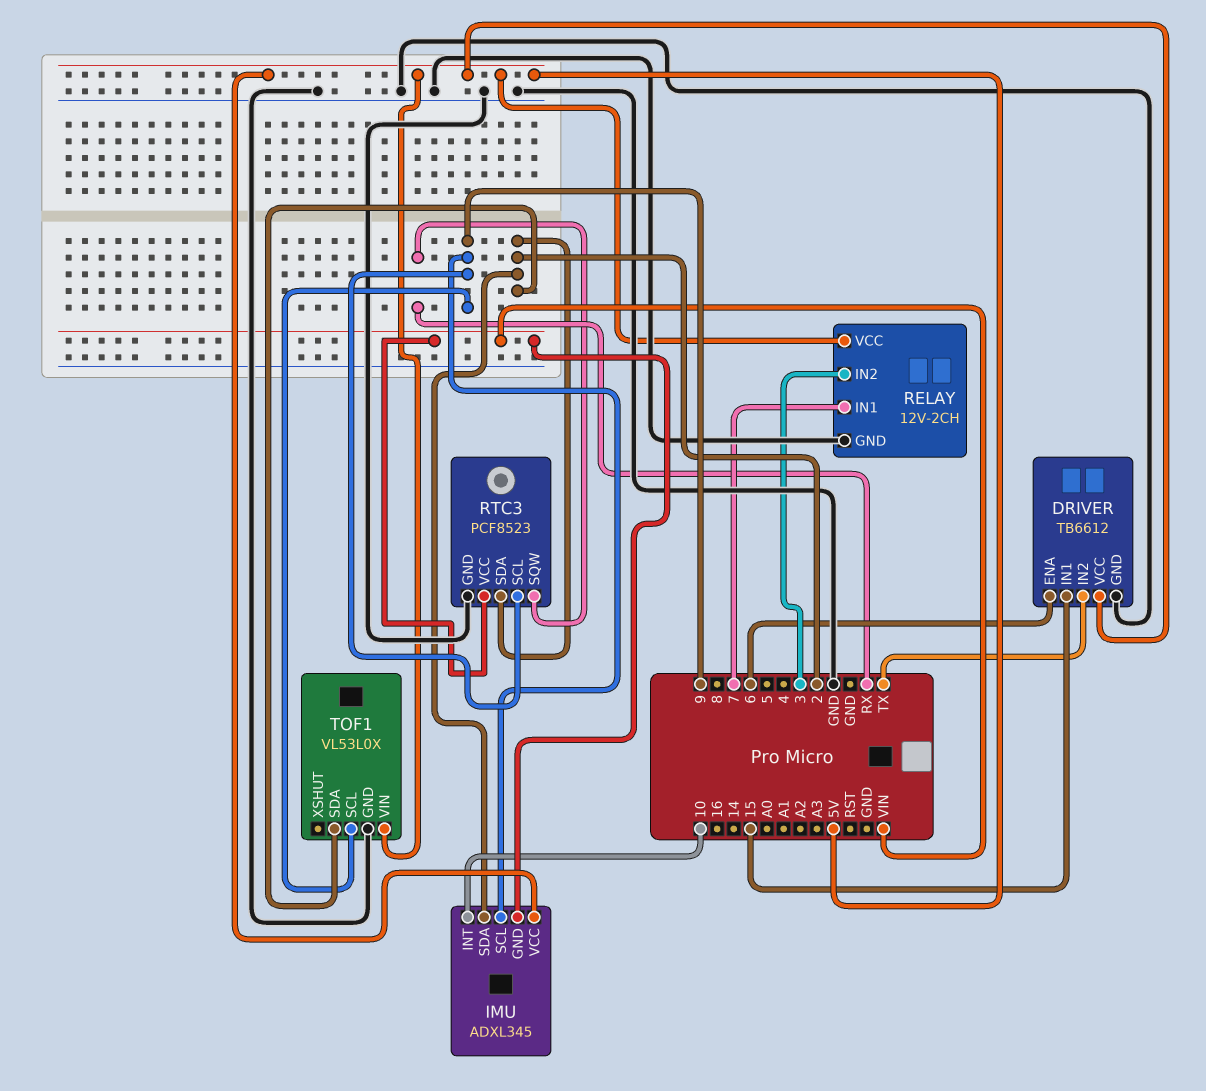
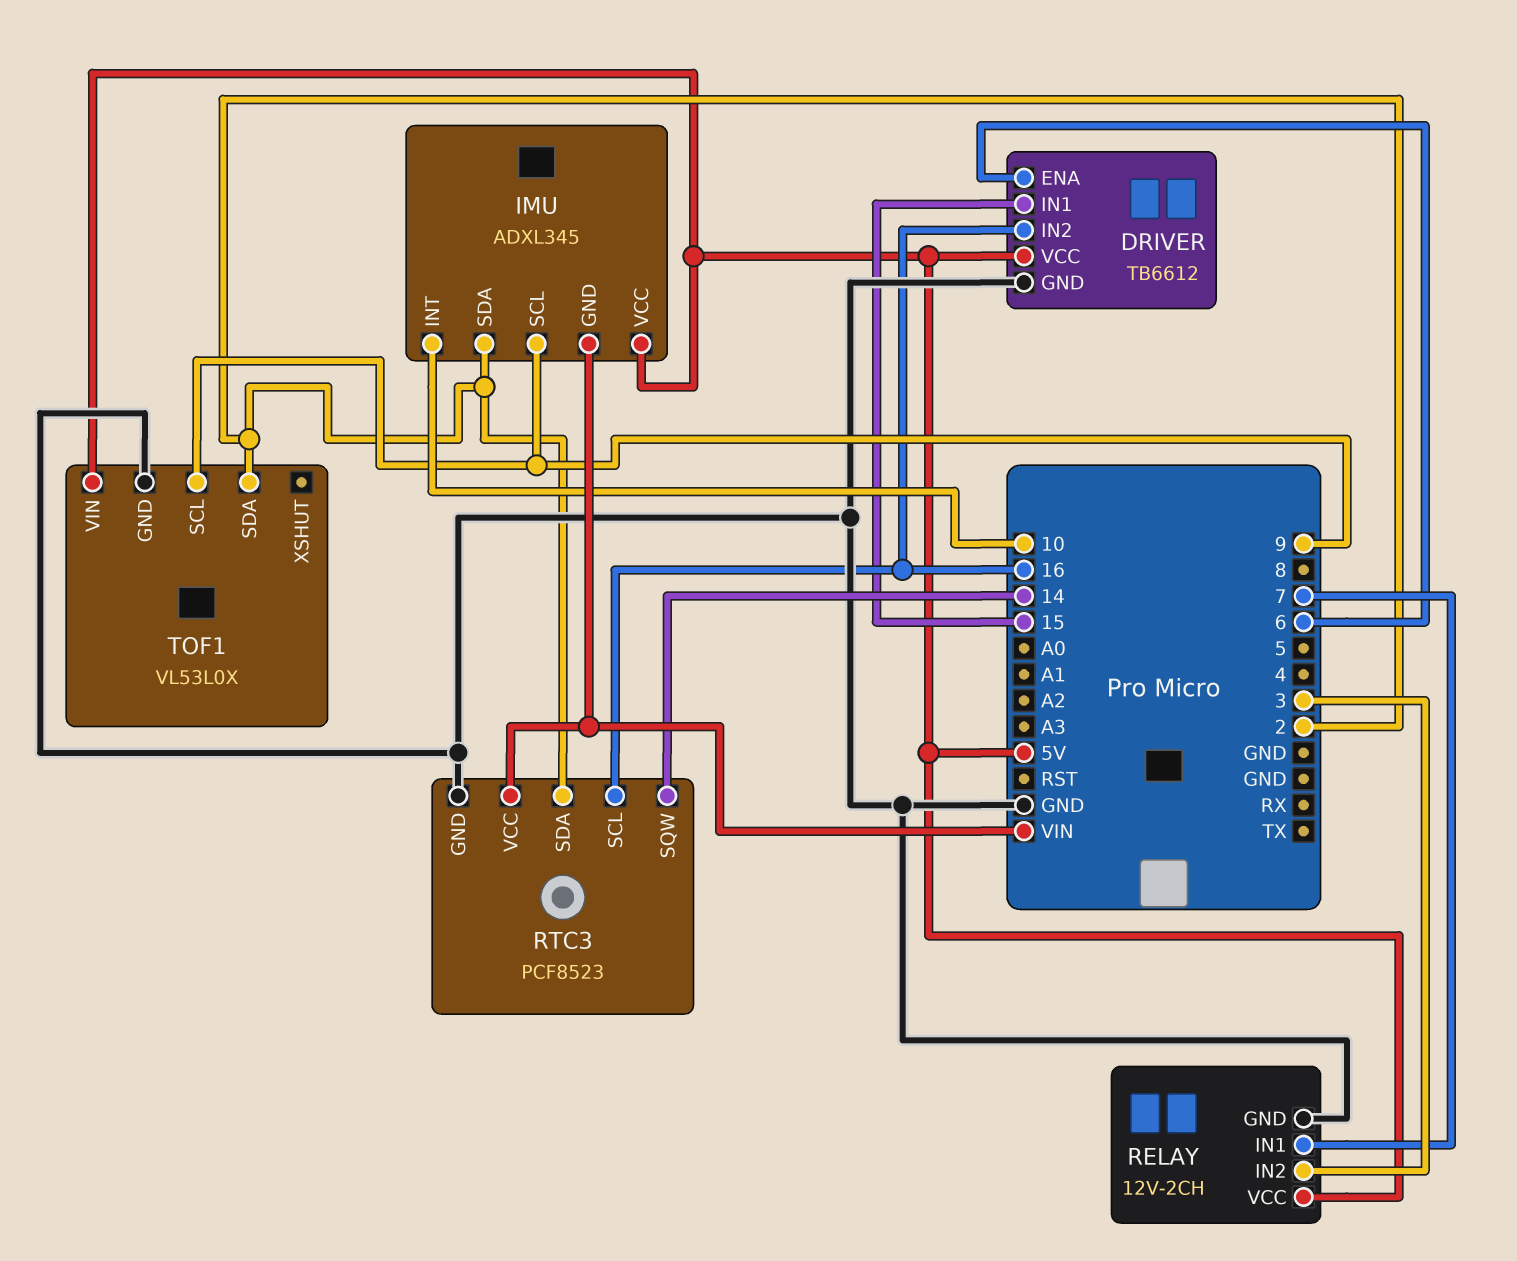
DRIVER pin IN2: TX -> 16
RTC3 pin SCL: 9 -> 16
RTC3 pin SQW: RX -> 14

